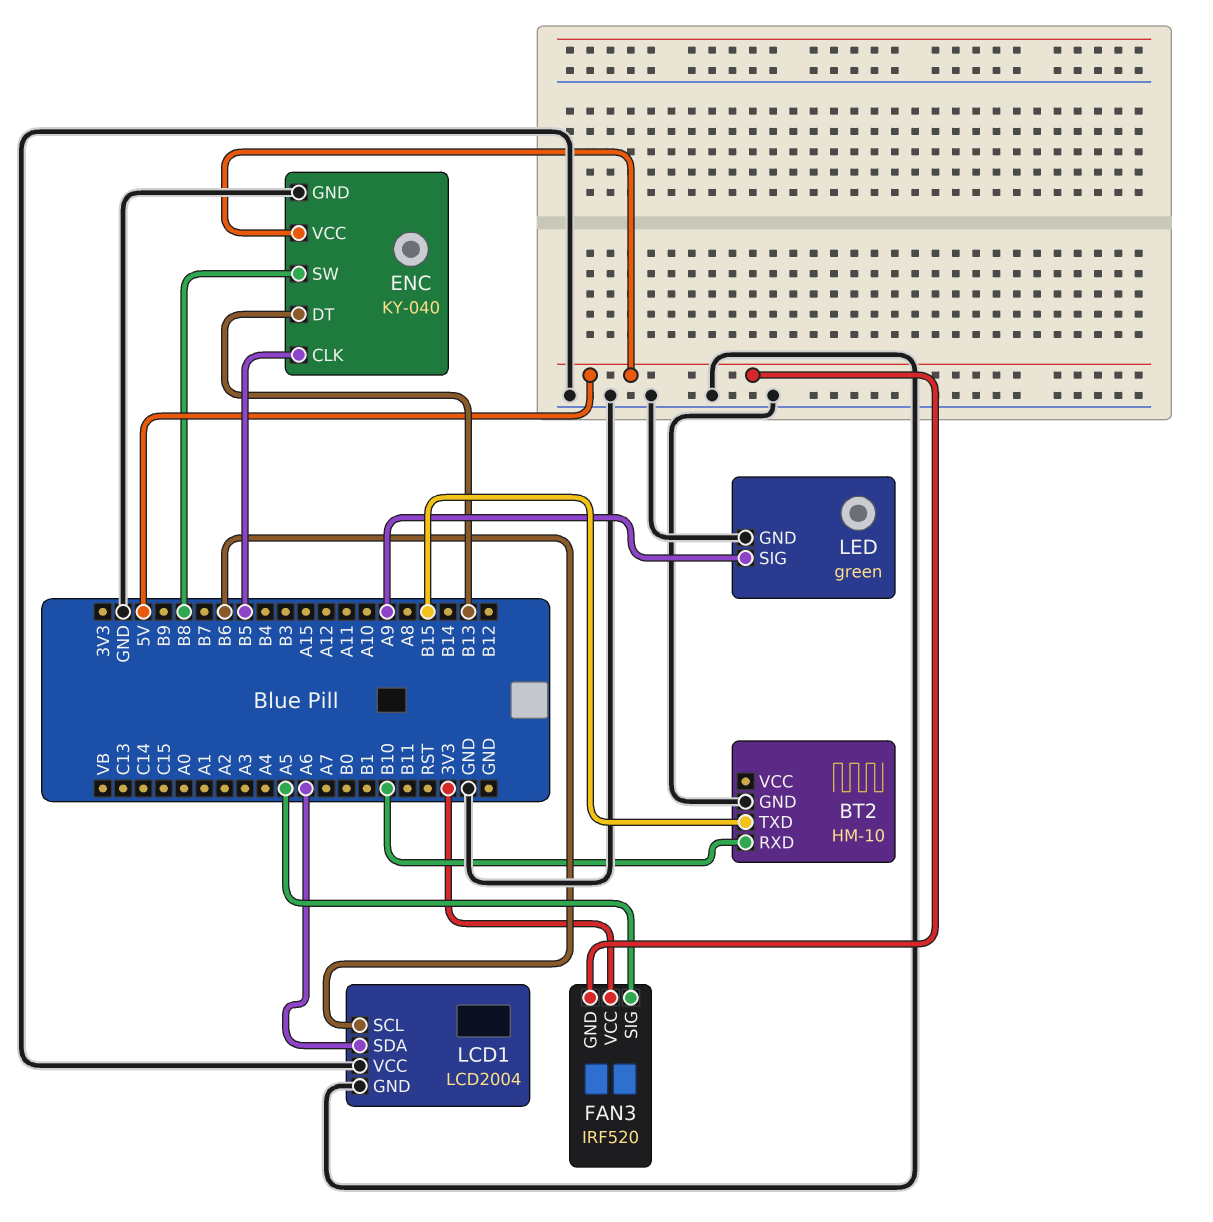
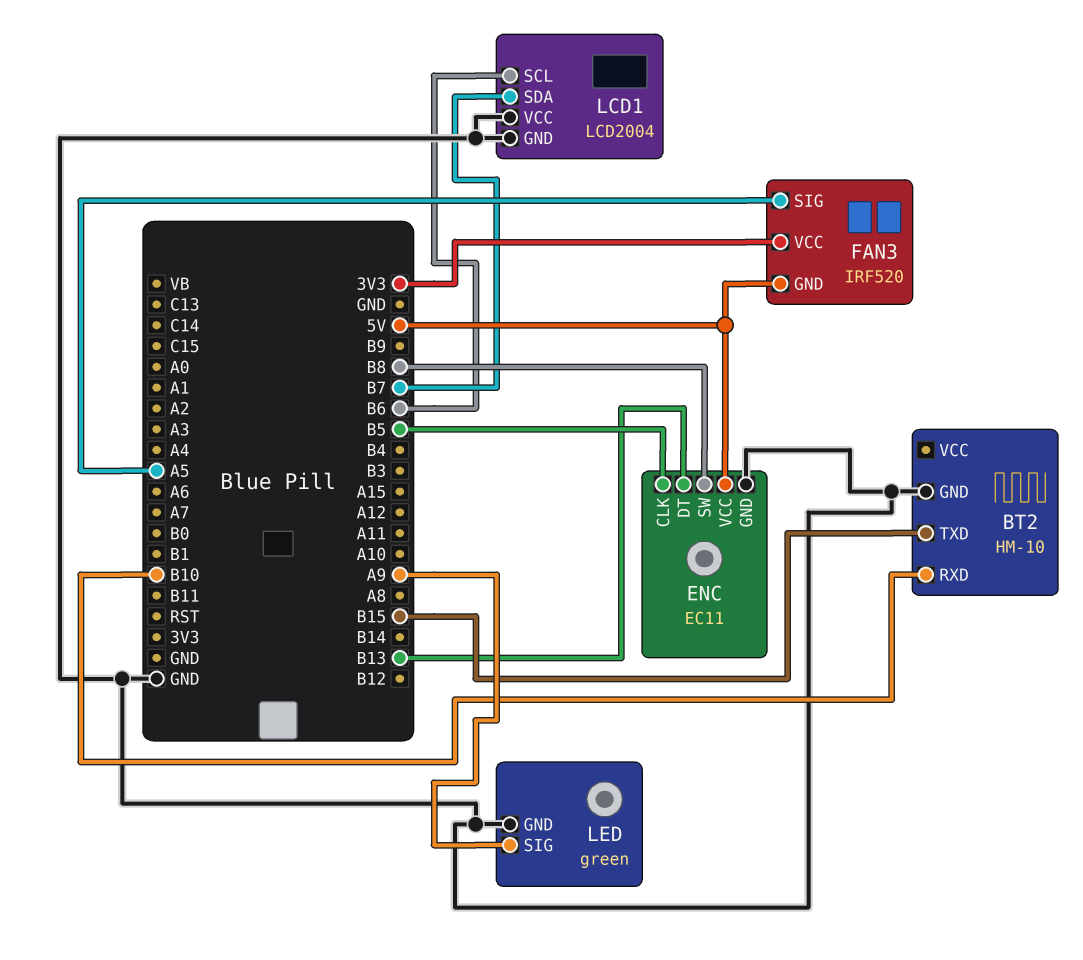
ENC: KY-040 -> EC11
LCD1 pin SDA: A6 -> B7

